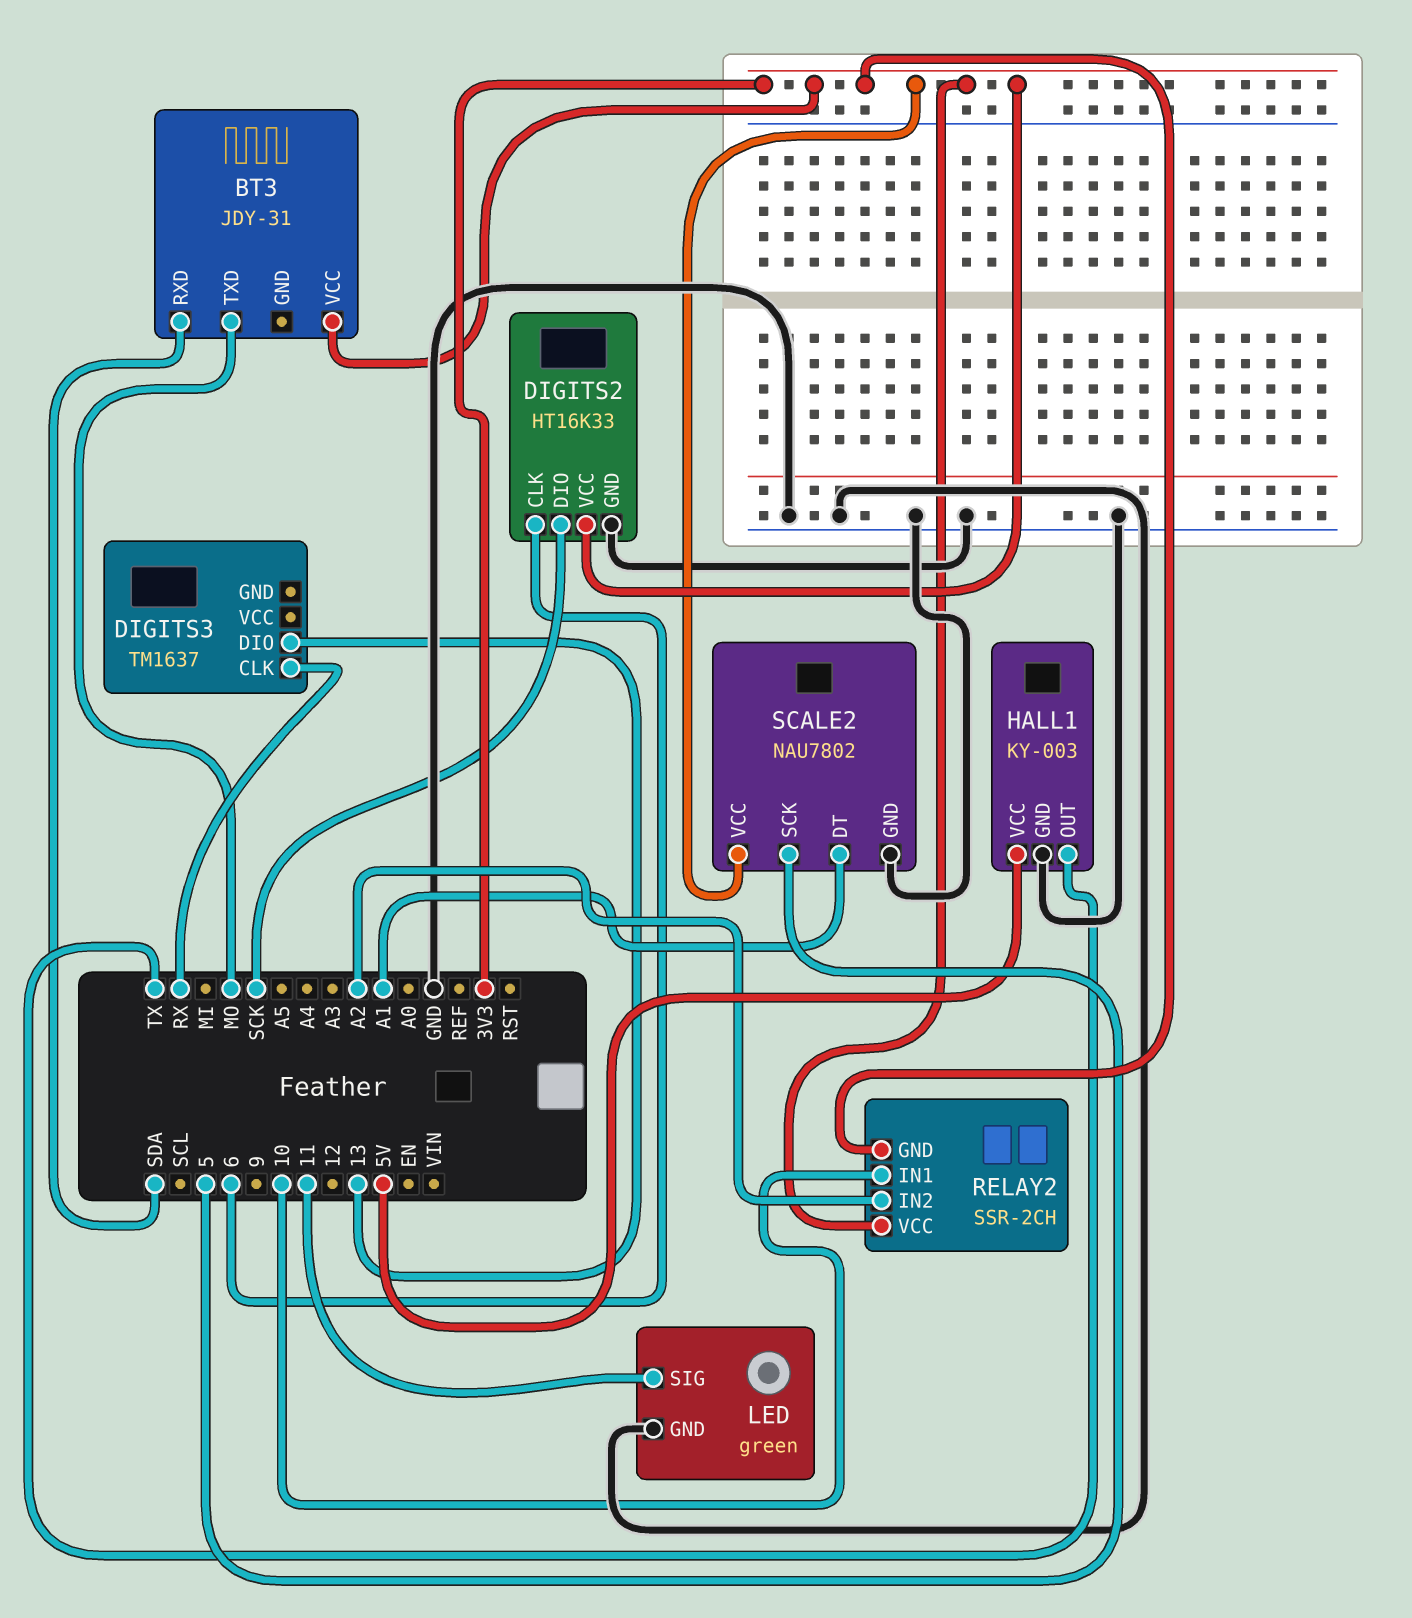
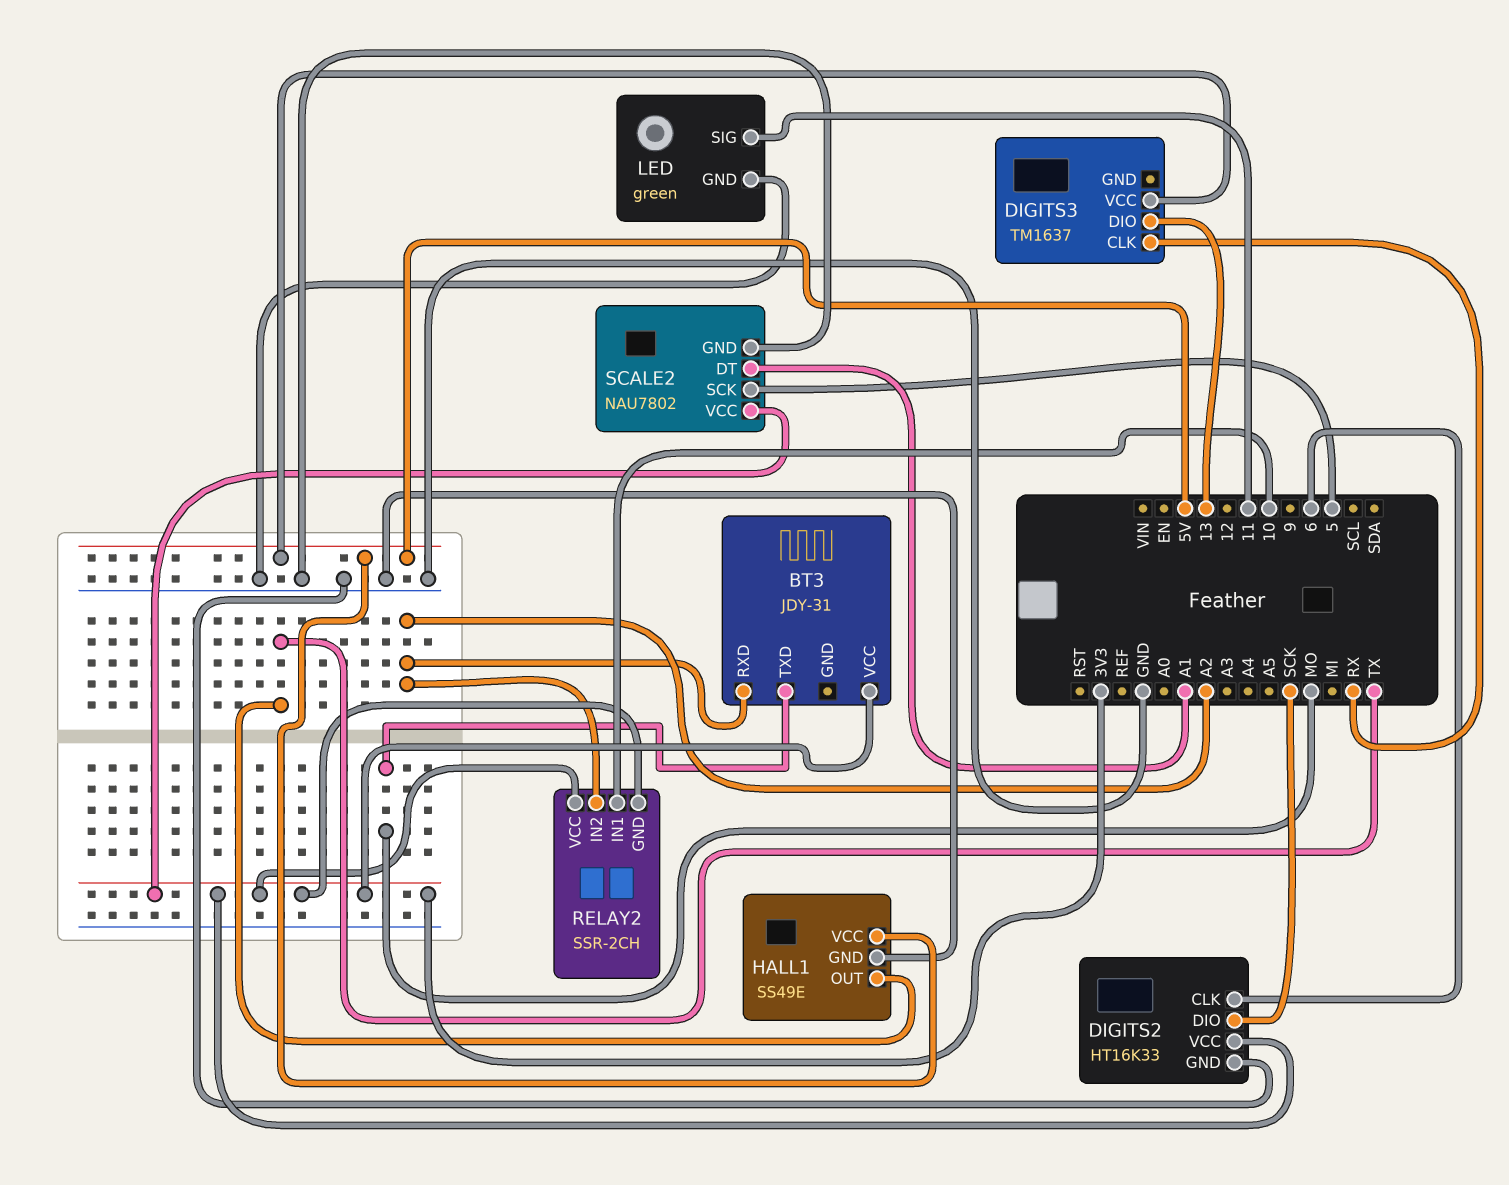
BT3 pin RXD: SDA -> A2
DIGITS3 pin VCC: none -> 5V
HALL1: KY-003 -> SS49E

